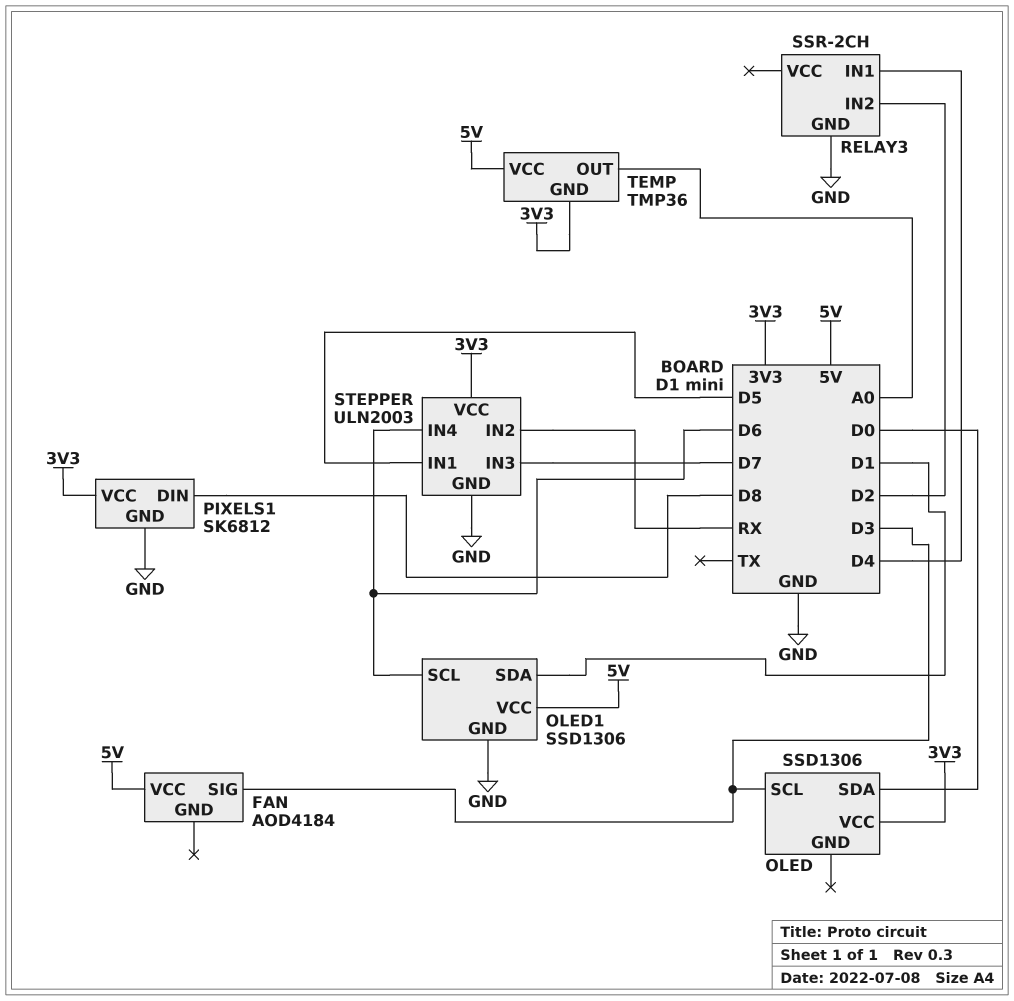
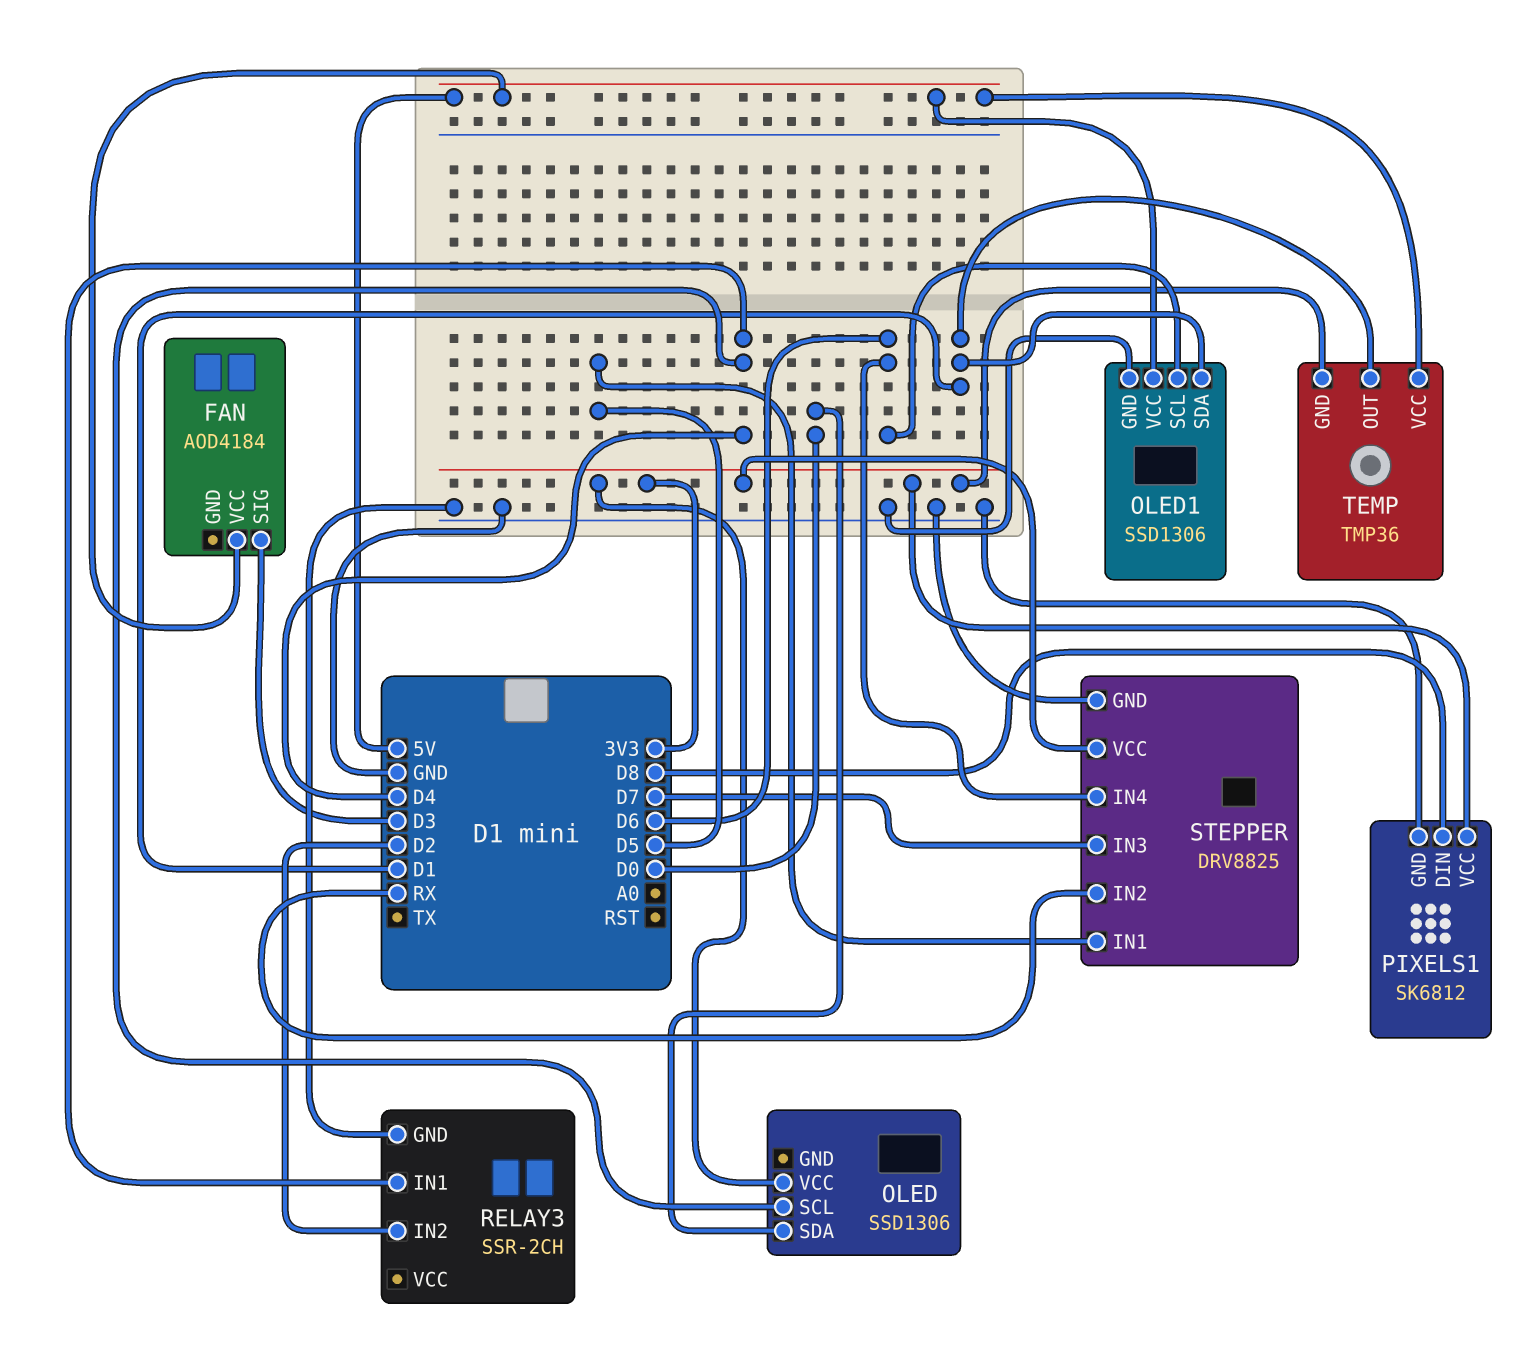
OLED pin SCL: D3 -> D4
STEPPER: ULN2003 -> DRV8825
TEMP pin OUT: A0 -> D1

